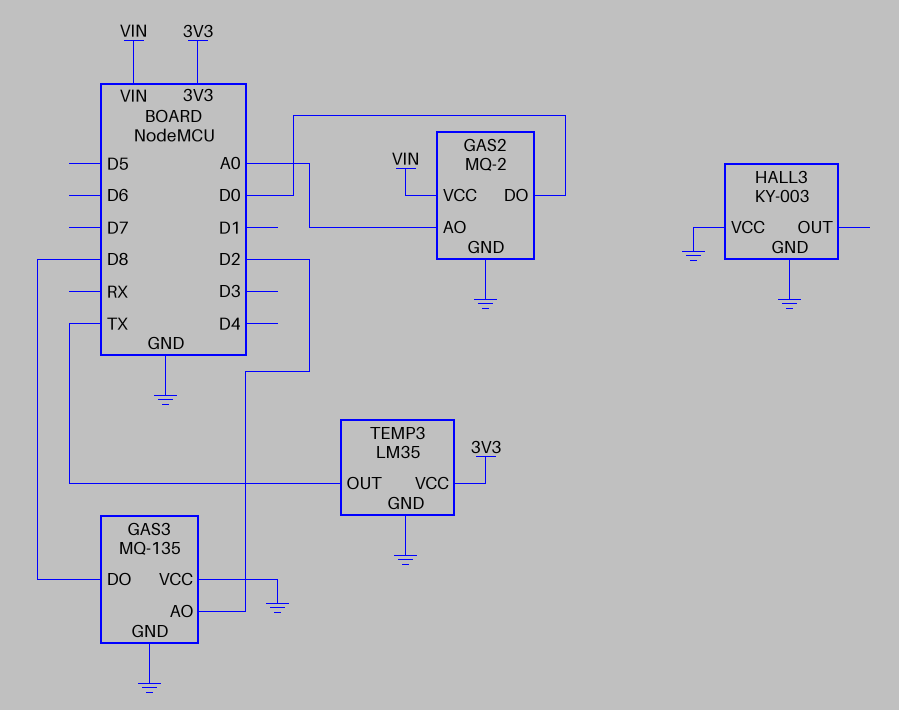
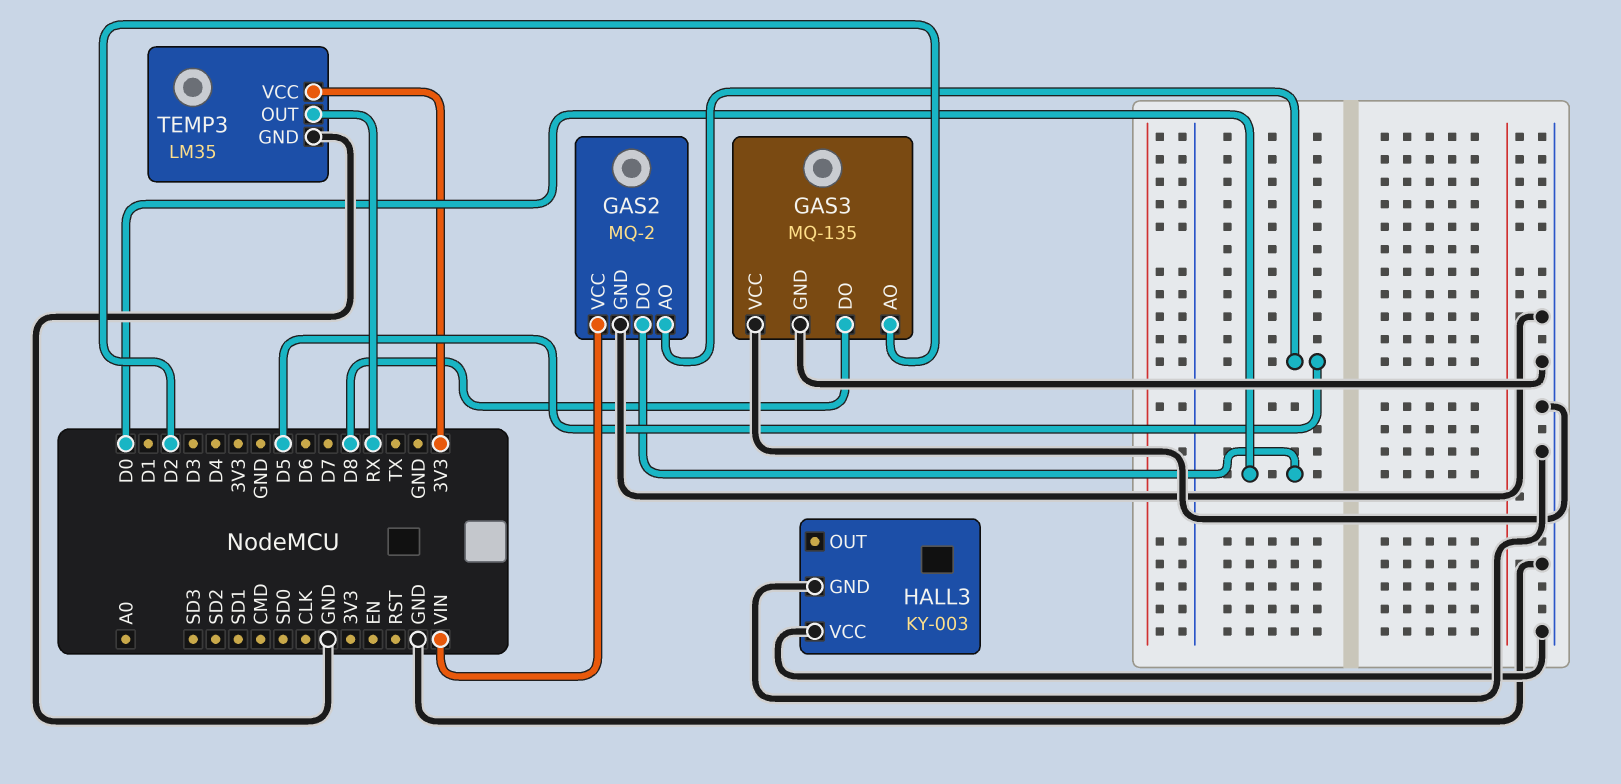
GAS2 pin AO: A0 -> D5
TEMP3 pin OUT: TX -> RX

